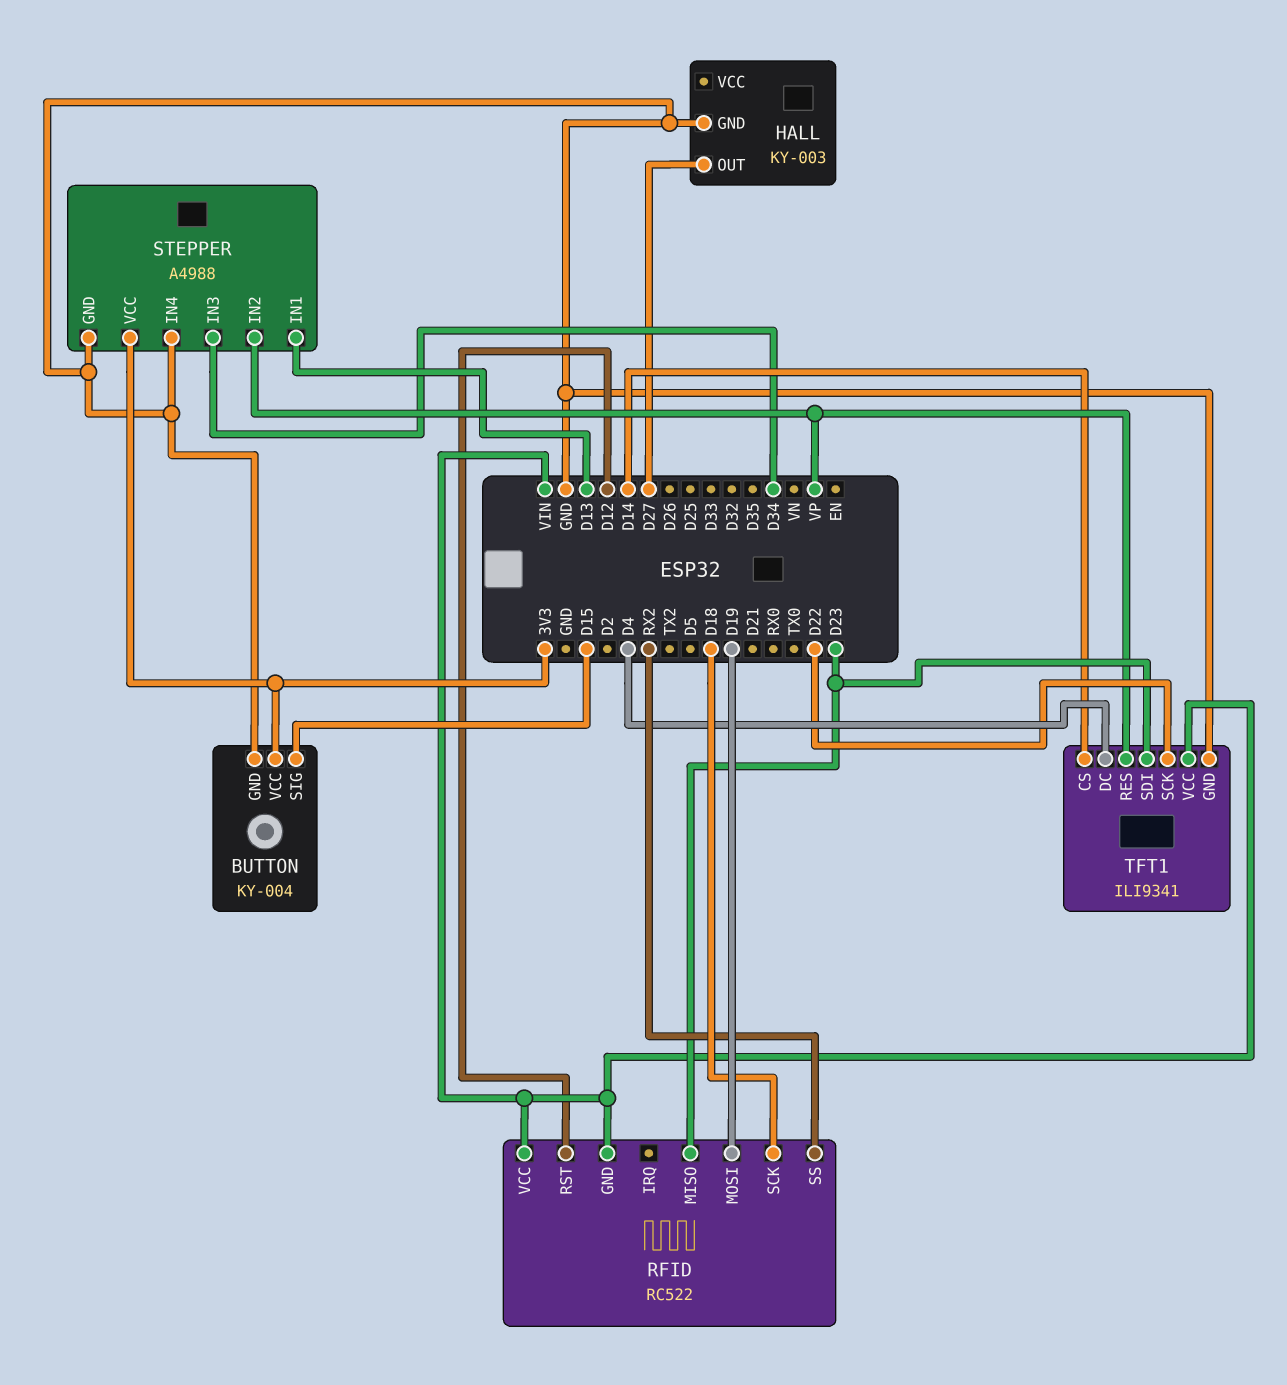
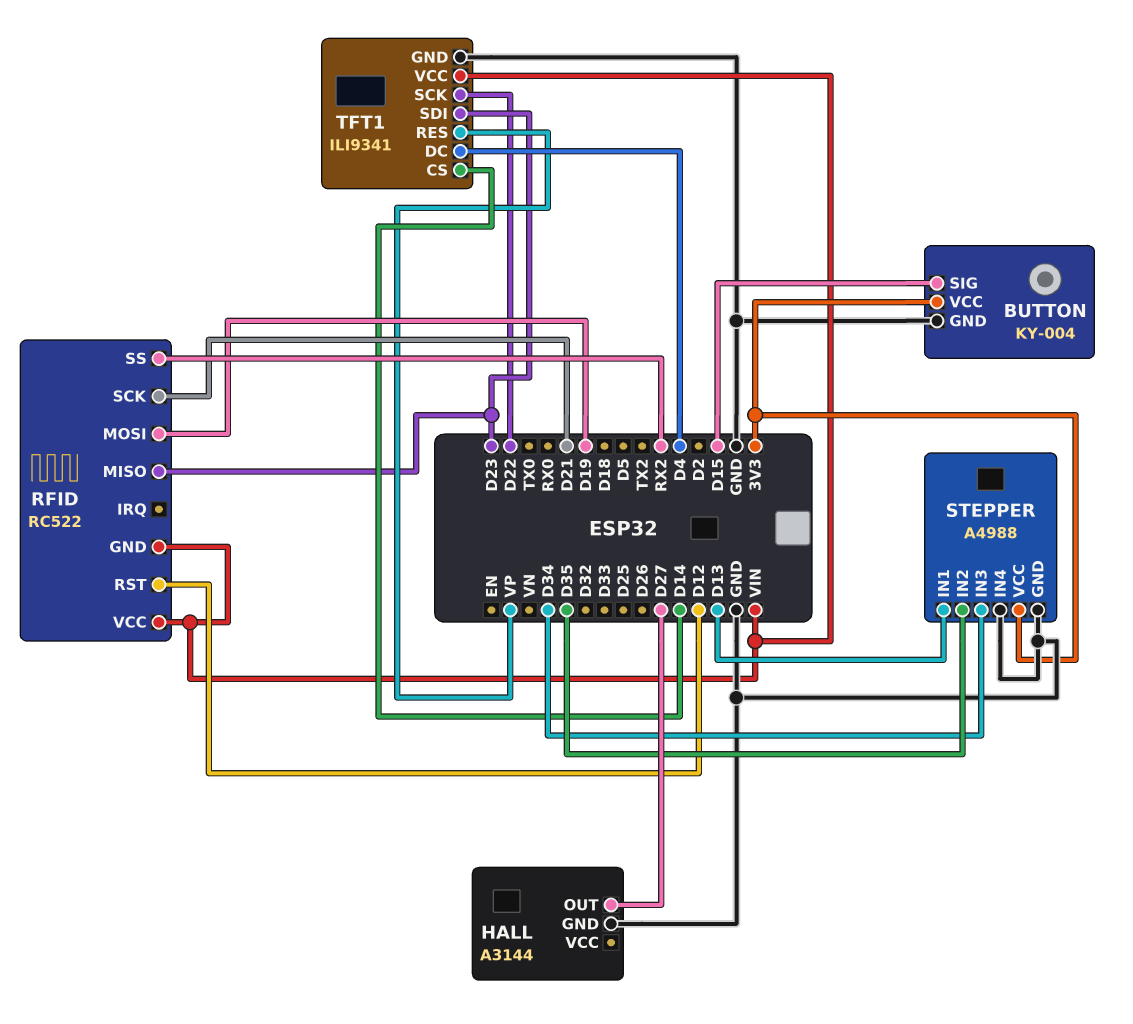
HALL: KY-003 -> A3144
RFID pin SCK: D18 -> D21
STEPPER pin IN2: VP -> D35

